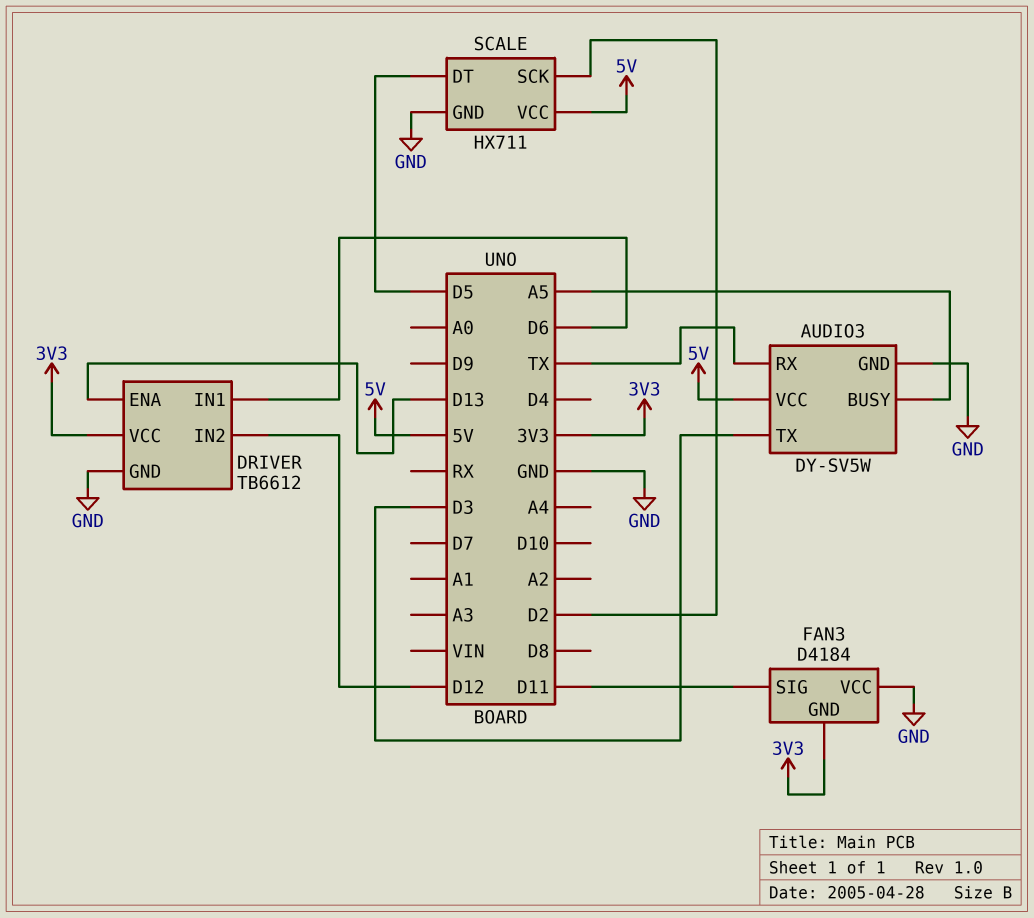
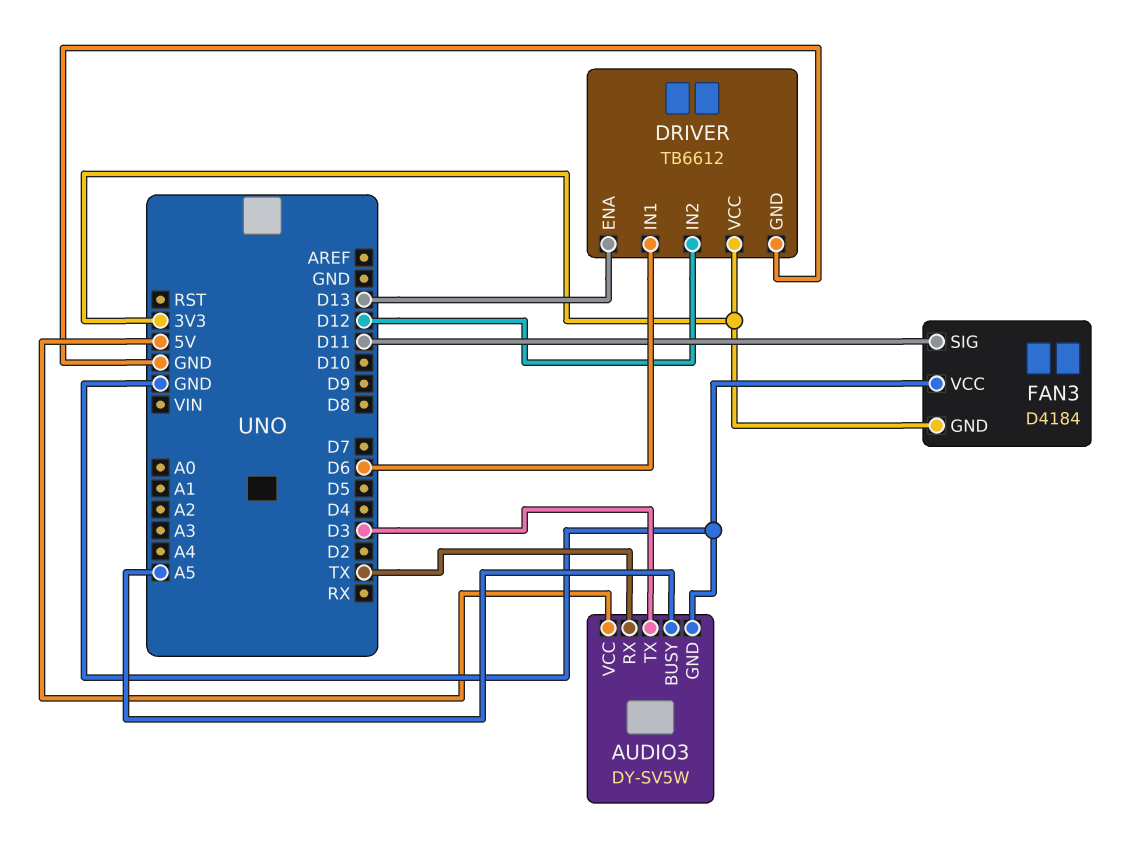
SCALE: HX711 -> none
SCALE pin DT: D5 -> none
SCALE pin GND: GND -> none
SCALE pin SCK: D2 -> none
SCALE pin VCC: 5V -> none

